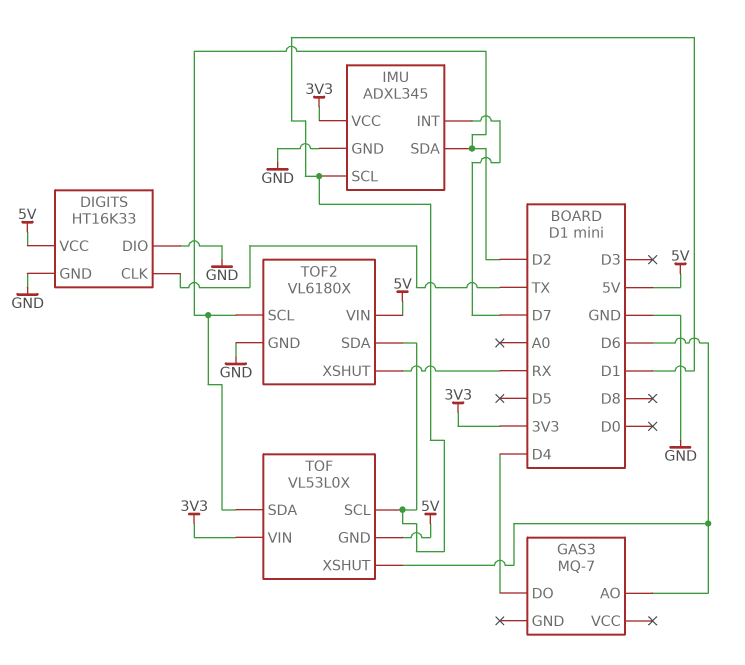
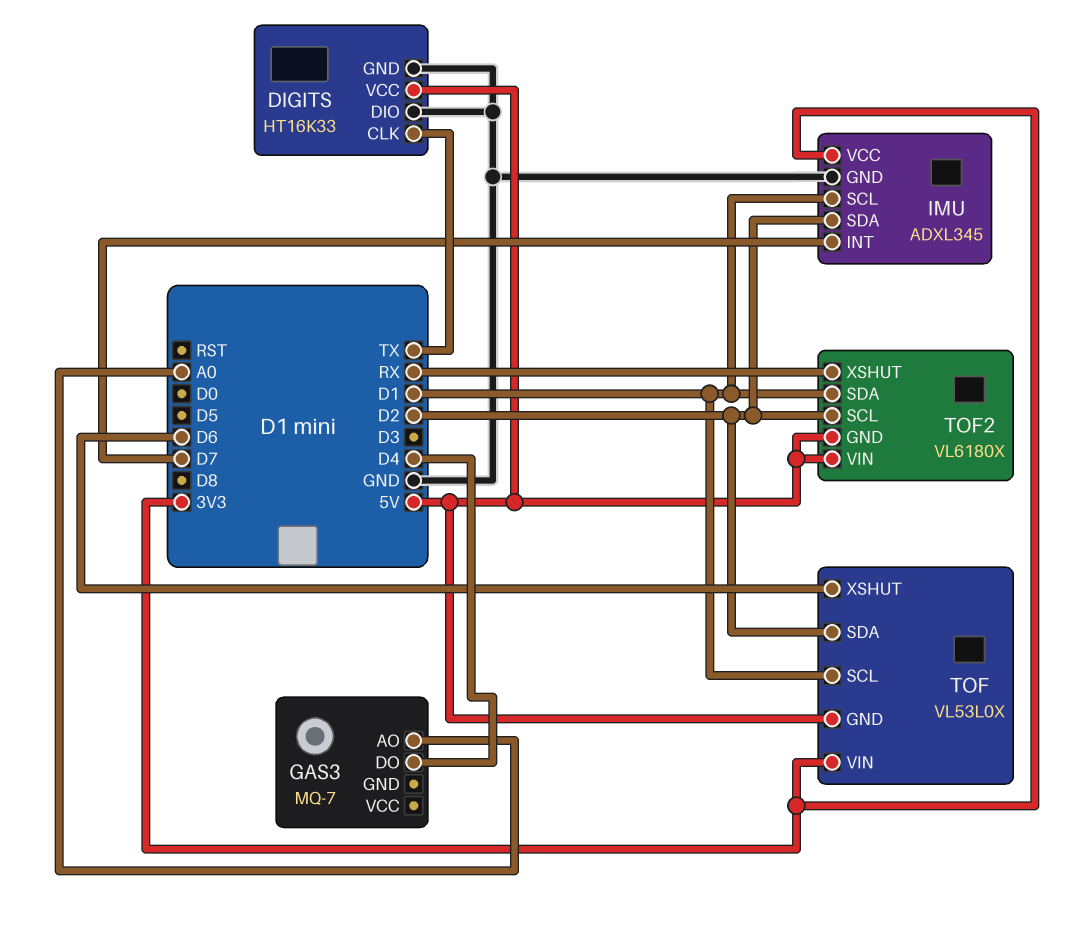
GAS3 pin AO: D6 -> A0
TOF2 pin GND: GND -> 5V

